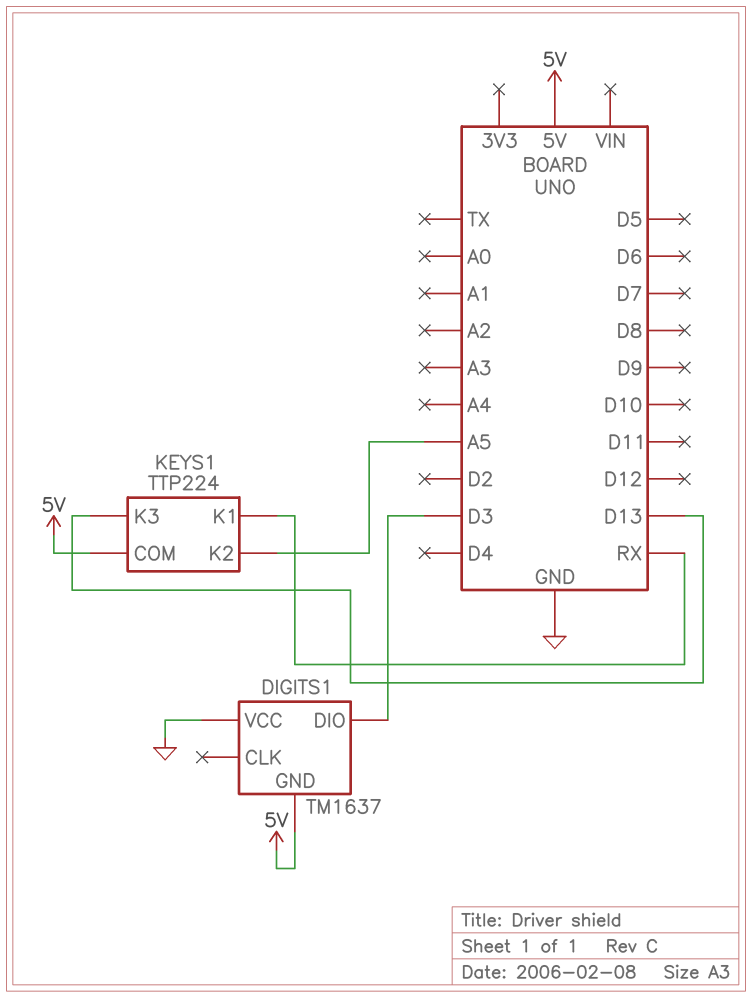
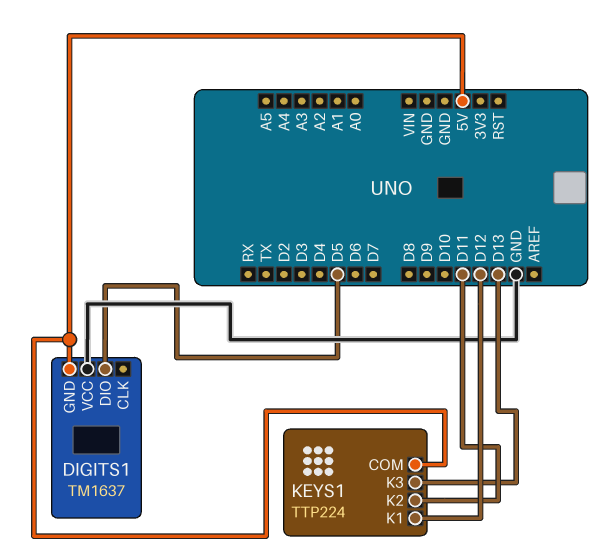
DIGITS1 pin DIO: D3 -> D5
KEYS1 pin K1: RX -> D12
KEYS1 pin K2: A5 -> D11

